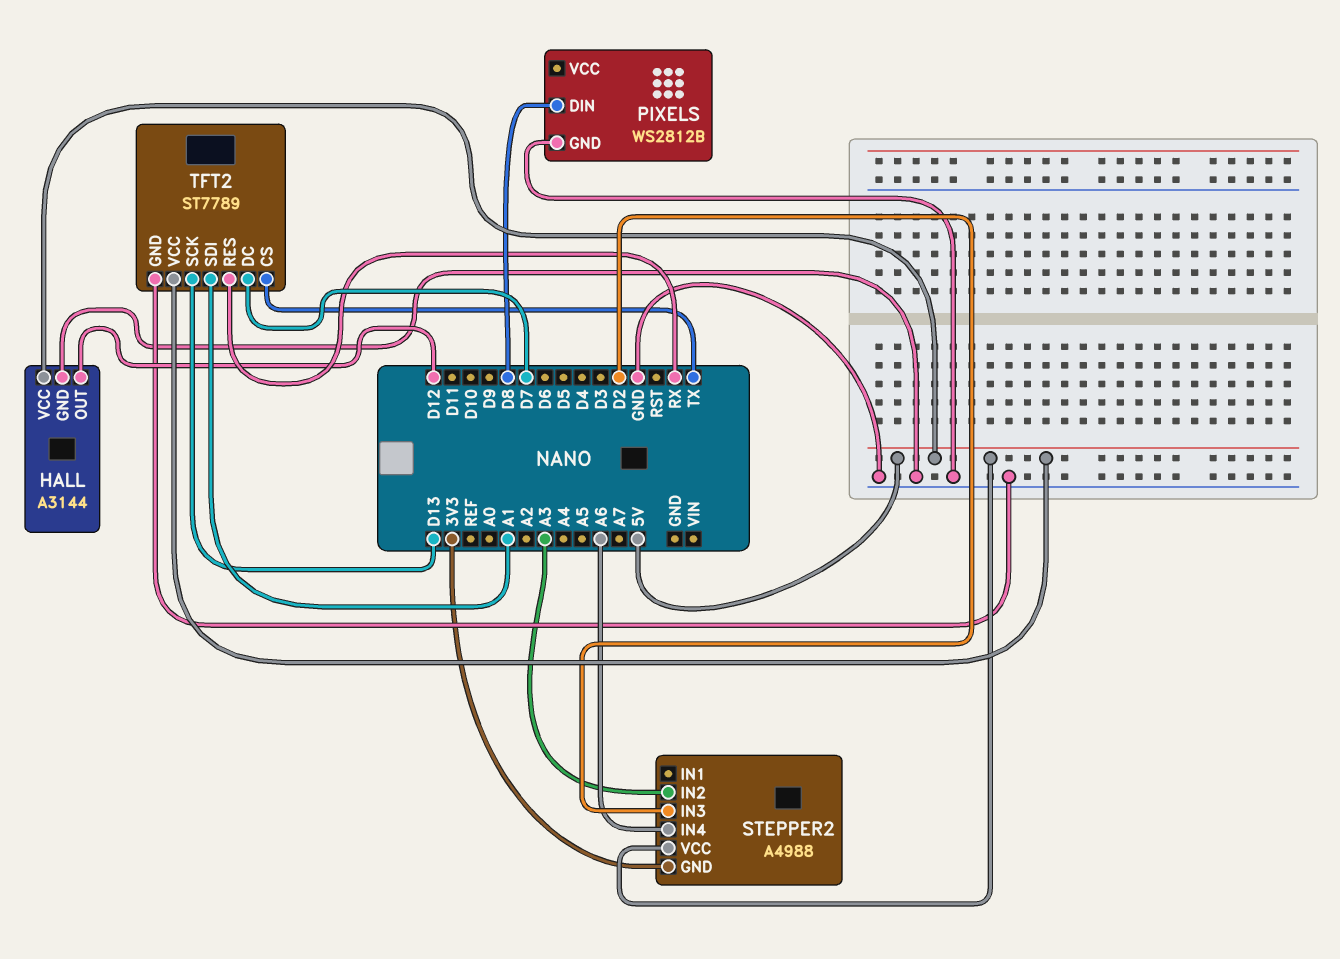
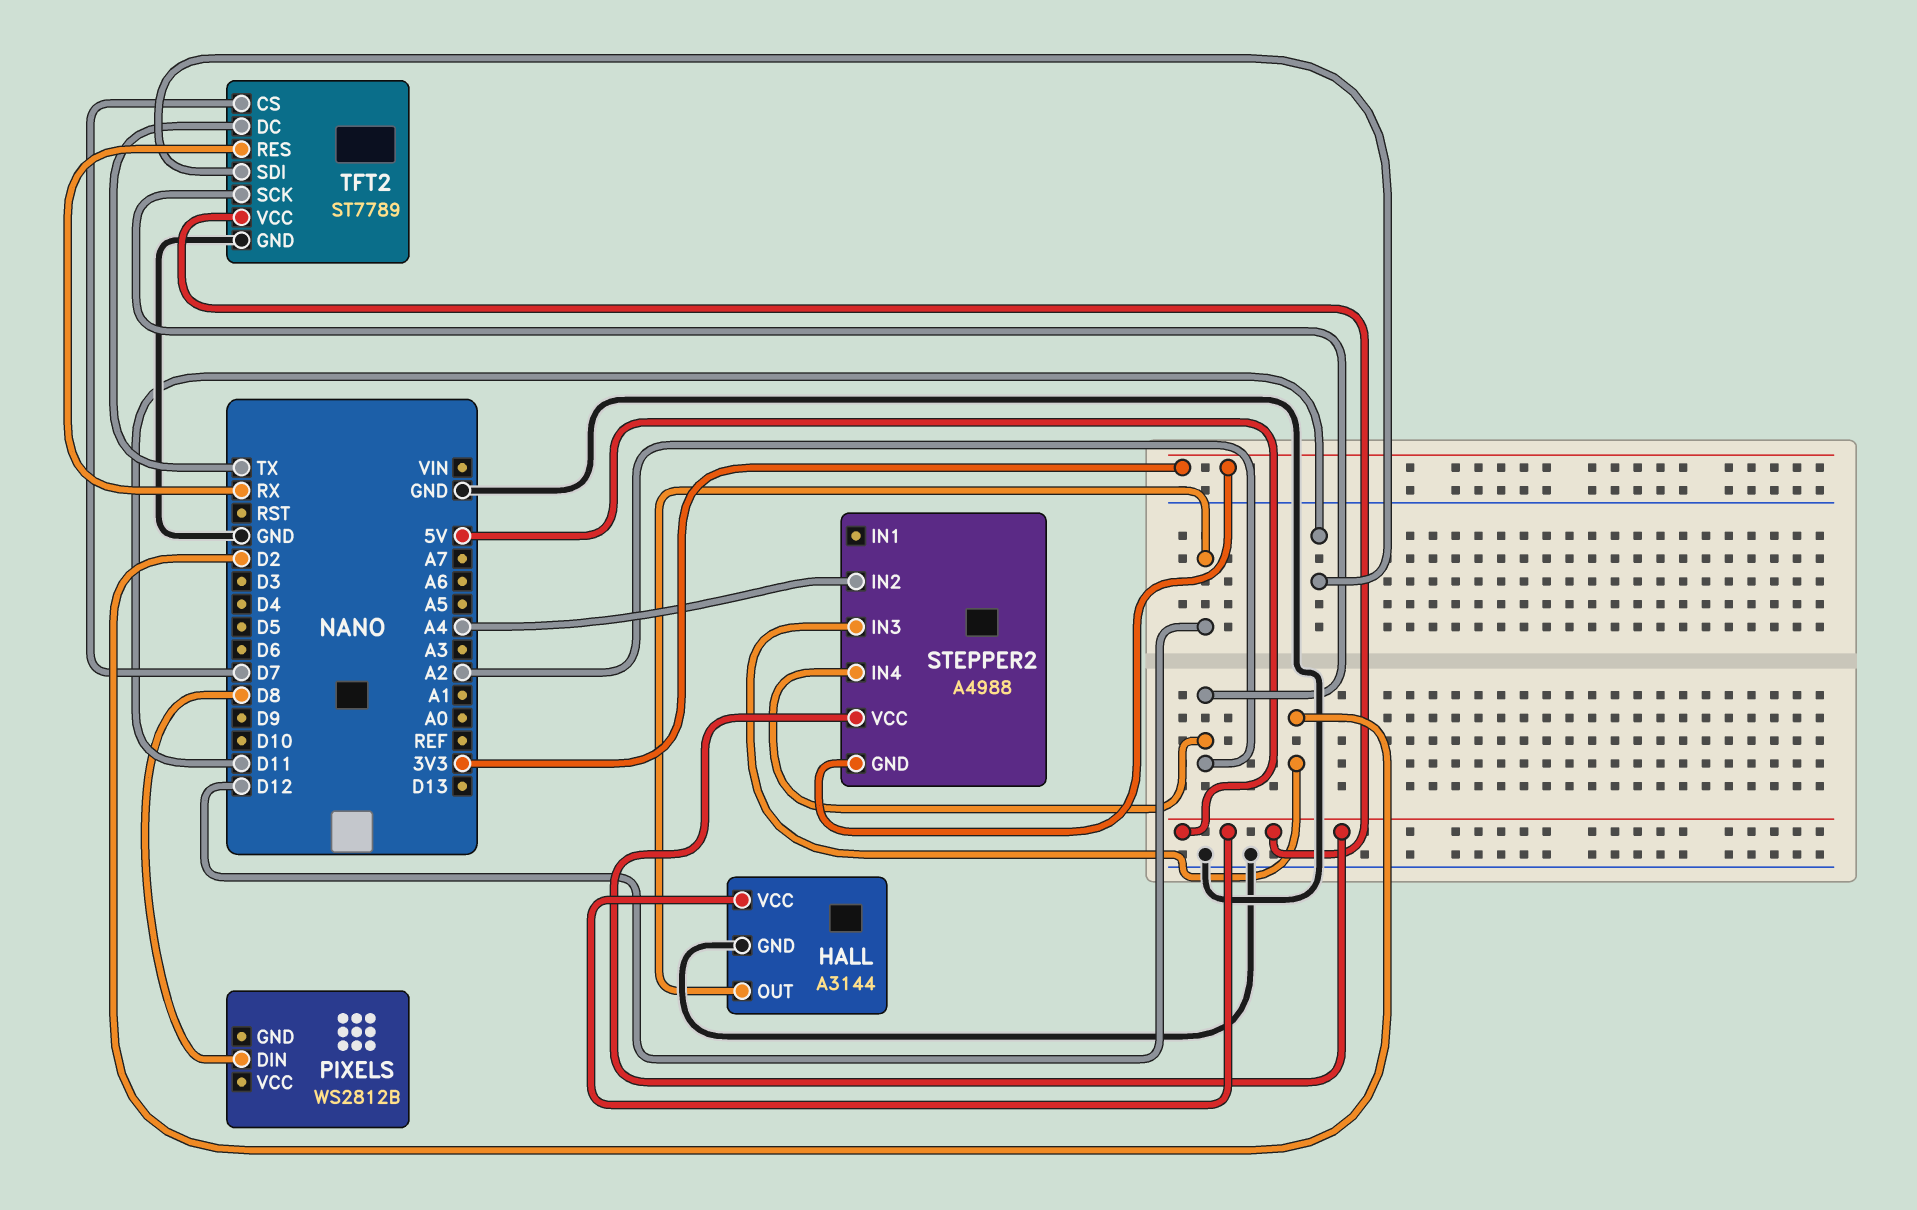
PIXELS pin GND: GND -> none
STEPPER2 pin IN2: A3 -> A4
STEPPER2 pin IN4: A6 -> A2
TFT2 pin CS: TX -> D7
TFT2 pin DC: D7 -> TX
TFT2 pin SCK: D13 -> A2
TFT2 pin SDI: A1 -> D11

